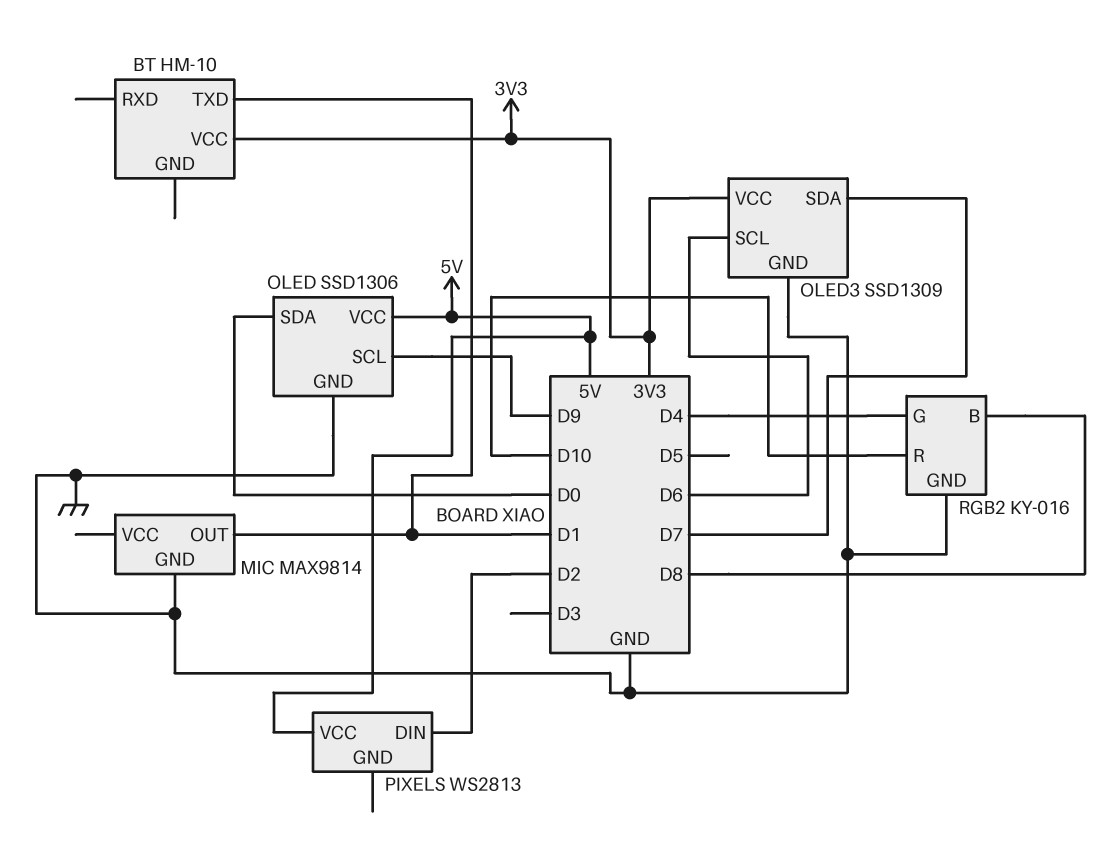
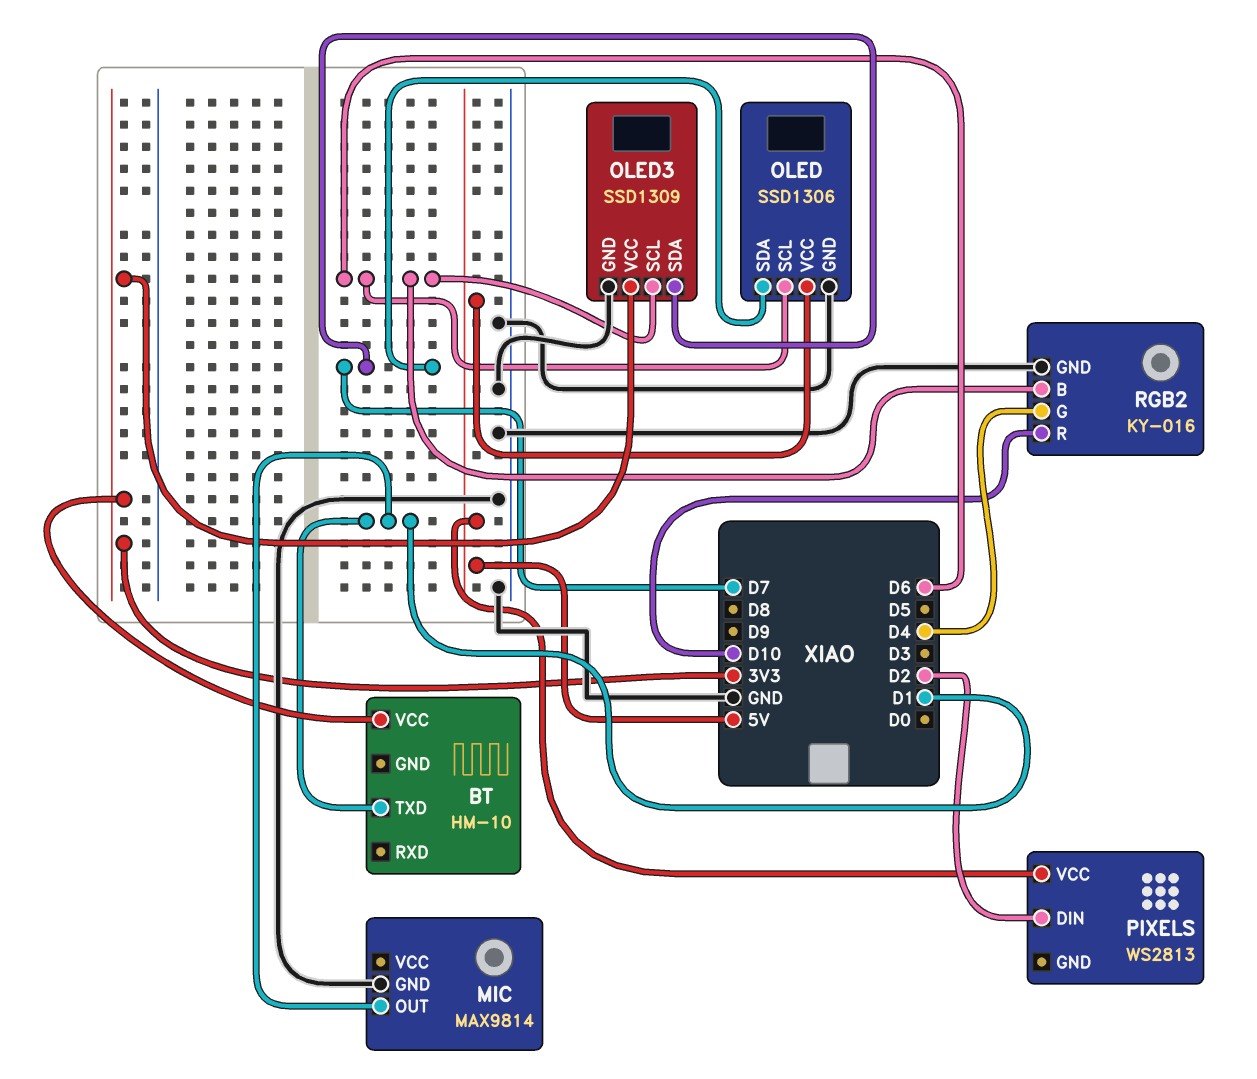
OLED pin SCL: D9 -> D6
OLED pin SDA: D0 -> D7
RGB2 pin B: D8 -> D6

